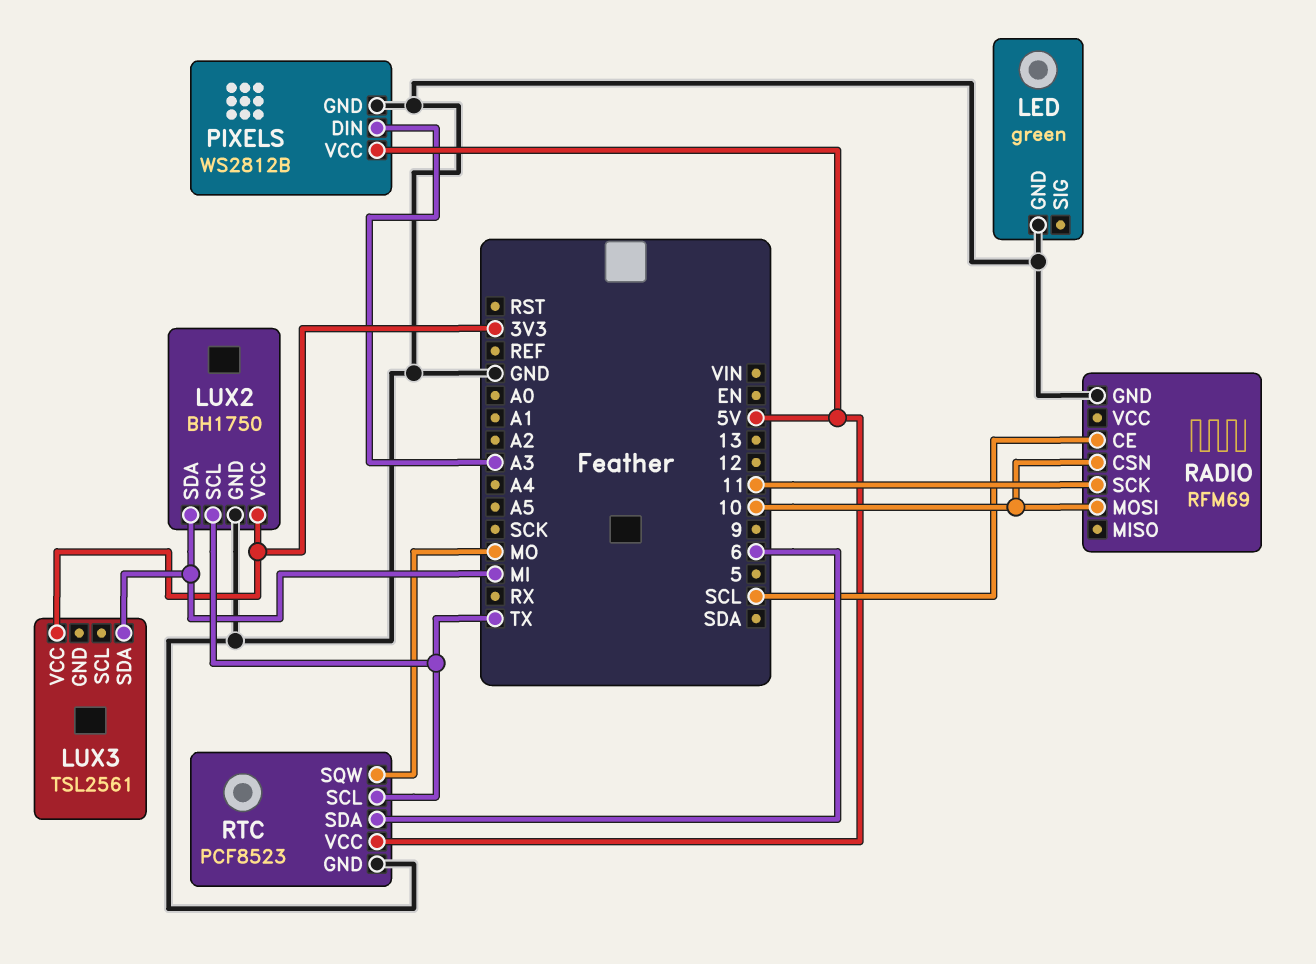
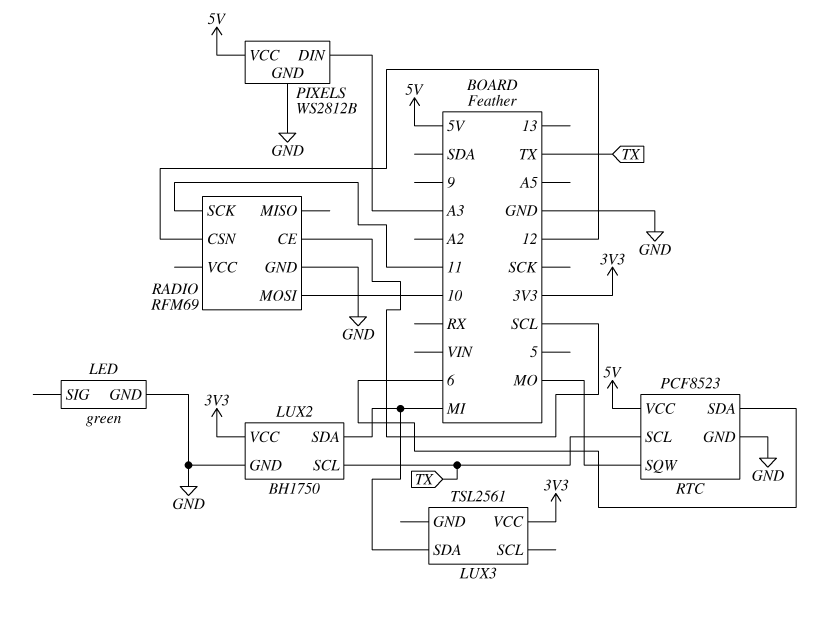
RADIO pin CSN: 10 -> 12

